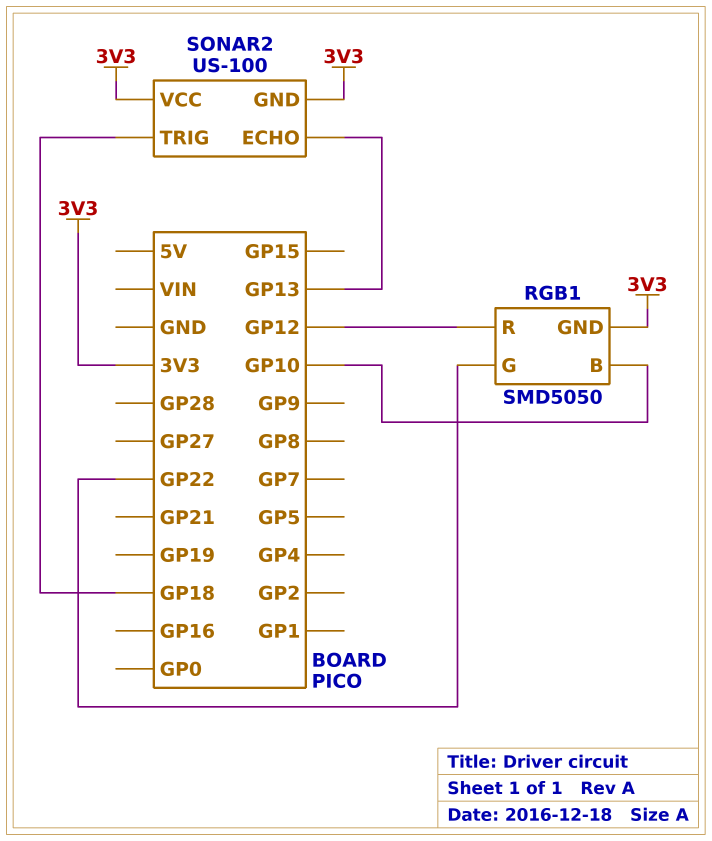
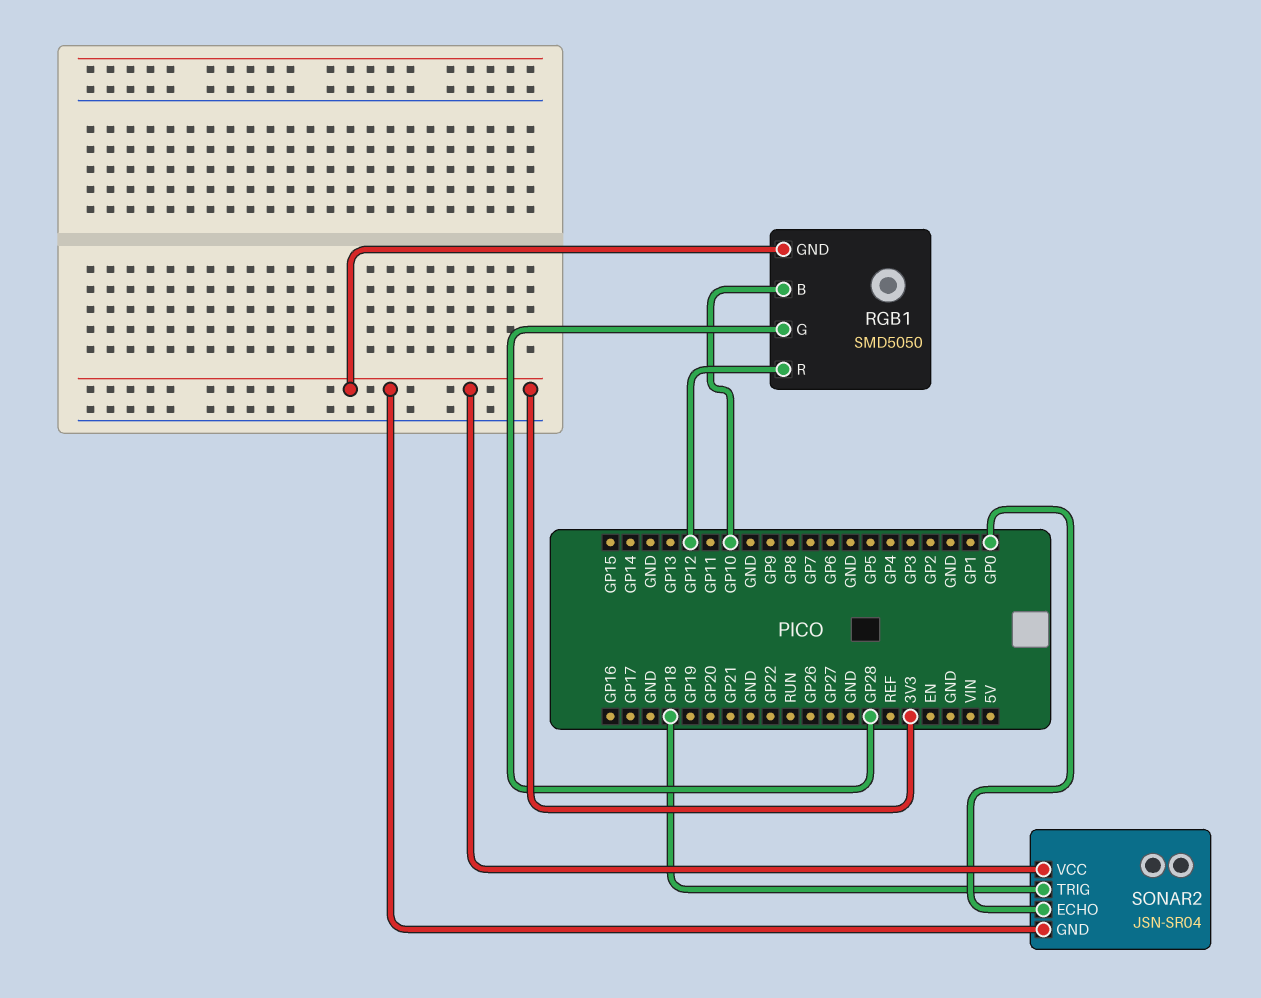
RGB1 pin G: GP22 -> GP28
SONAR2: US-100 -> JSN-SR04
SONAR2 pin ECHO: GP13 -> GP0

